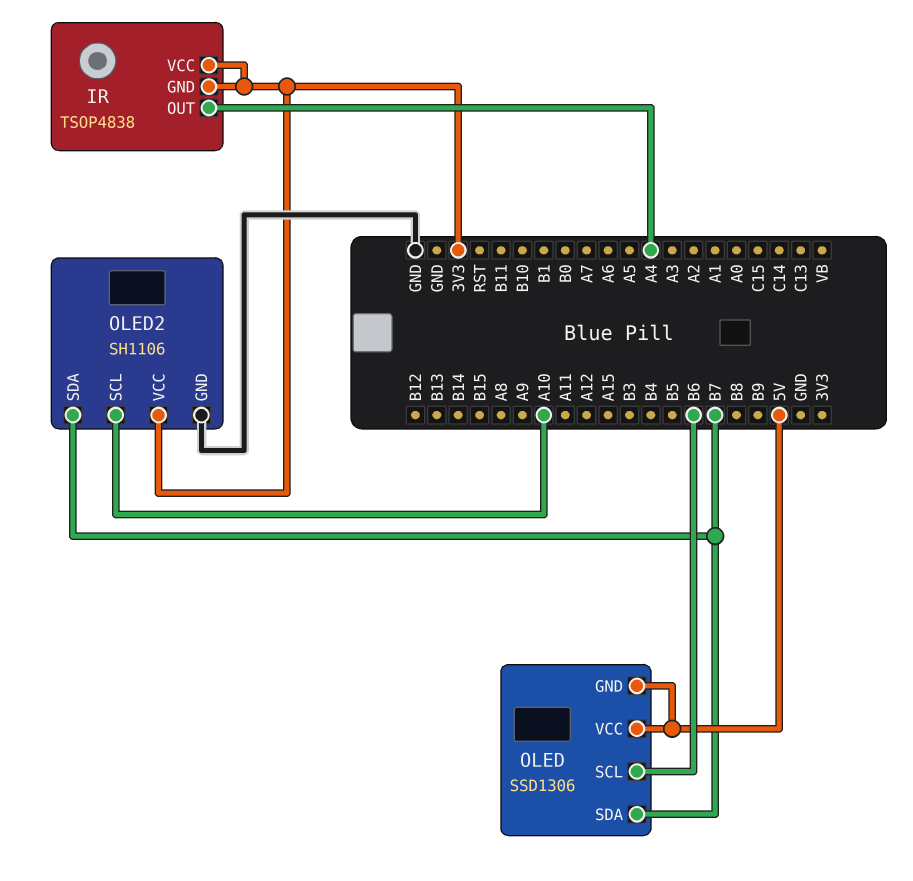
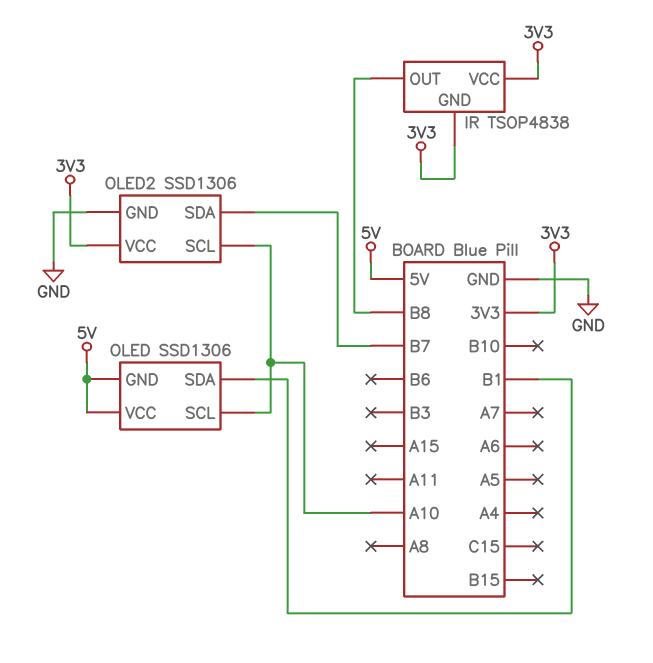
IR pin OUT: A4 -> B8
OLED pin SCL: B6 -> A10
OLED pin SDA: B7 -> B1
OLED2: SH1106 -> SSD1306

